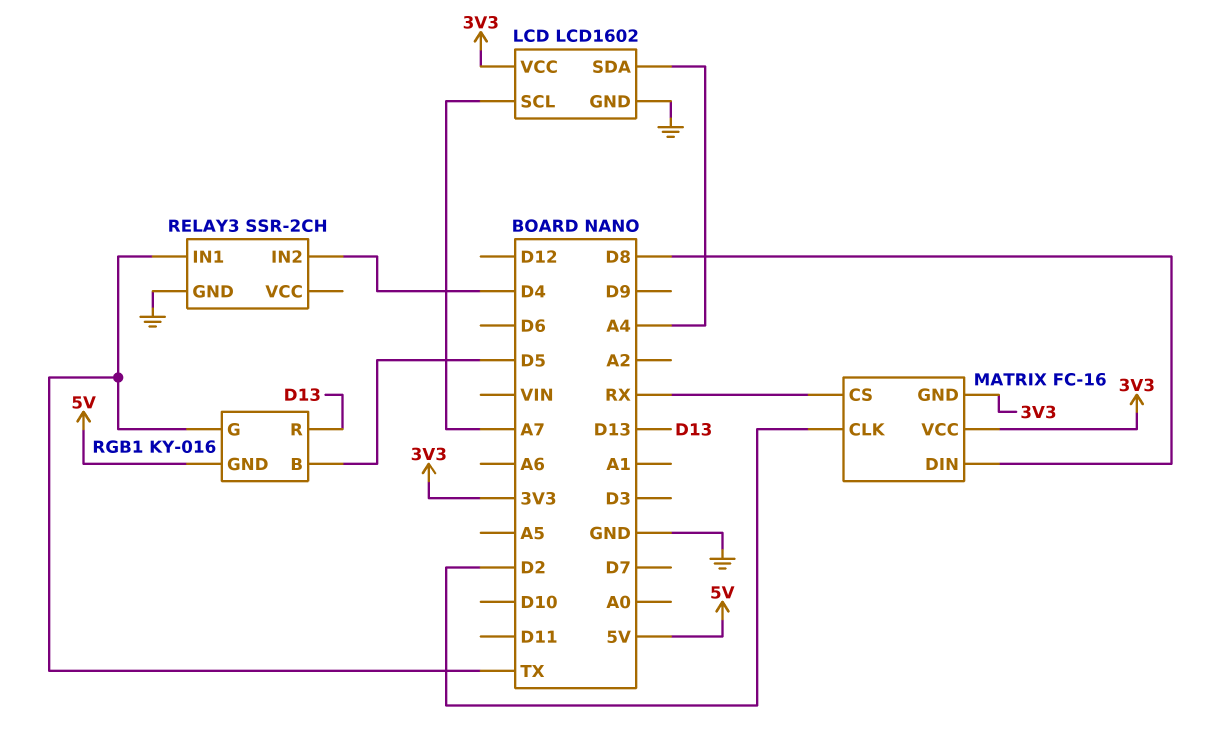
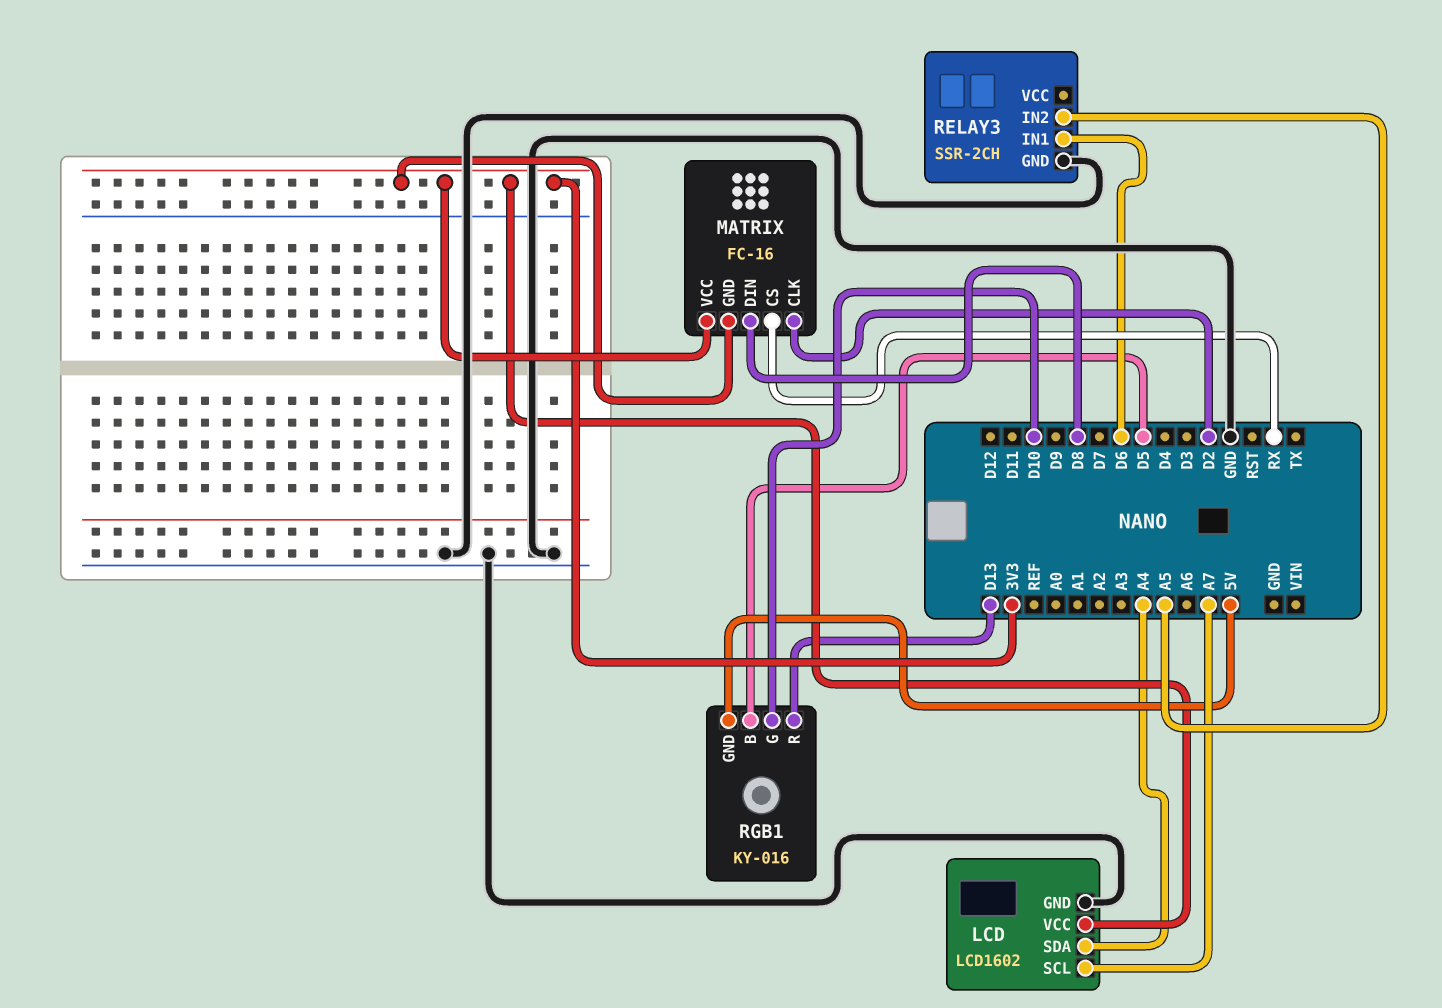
RELAY3 pin IN1: TX -> D6
RELAY3 pin IN2: D4 -> A5
RGB1 pin G: TX -> D10

